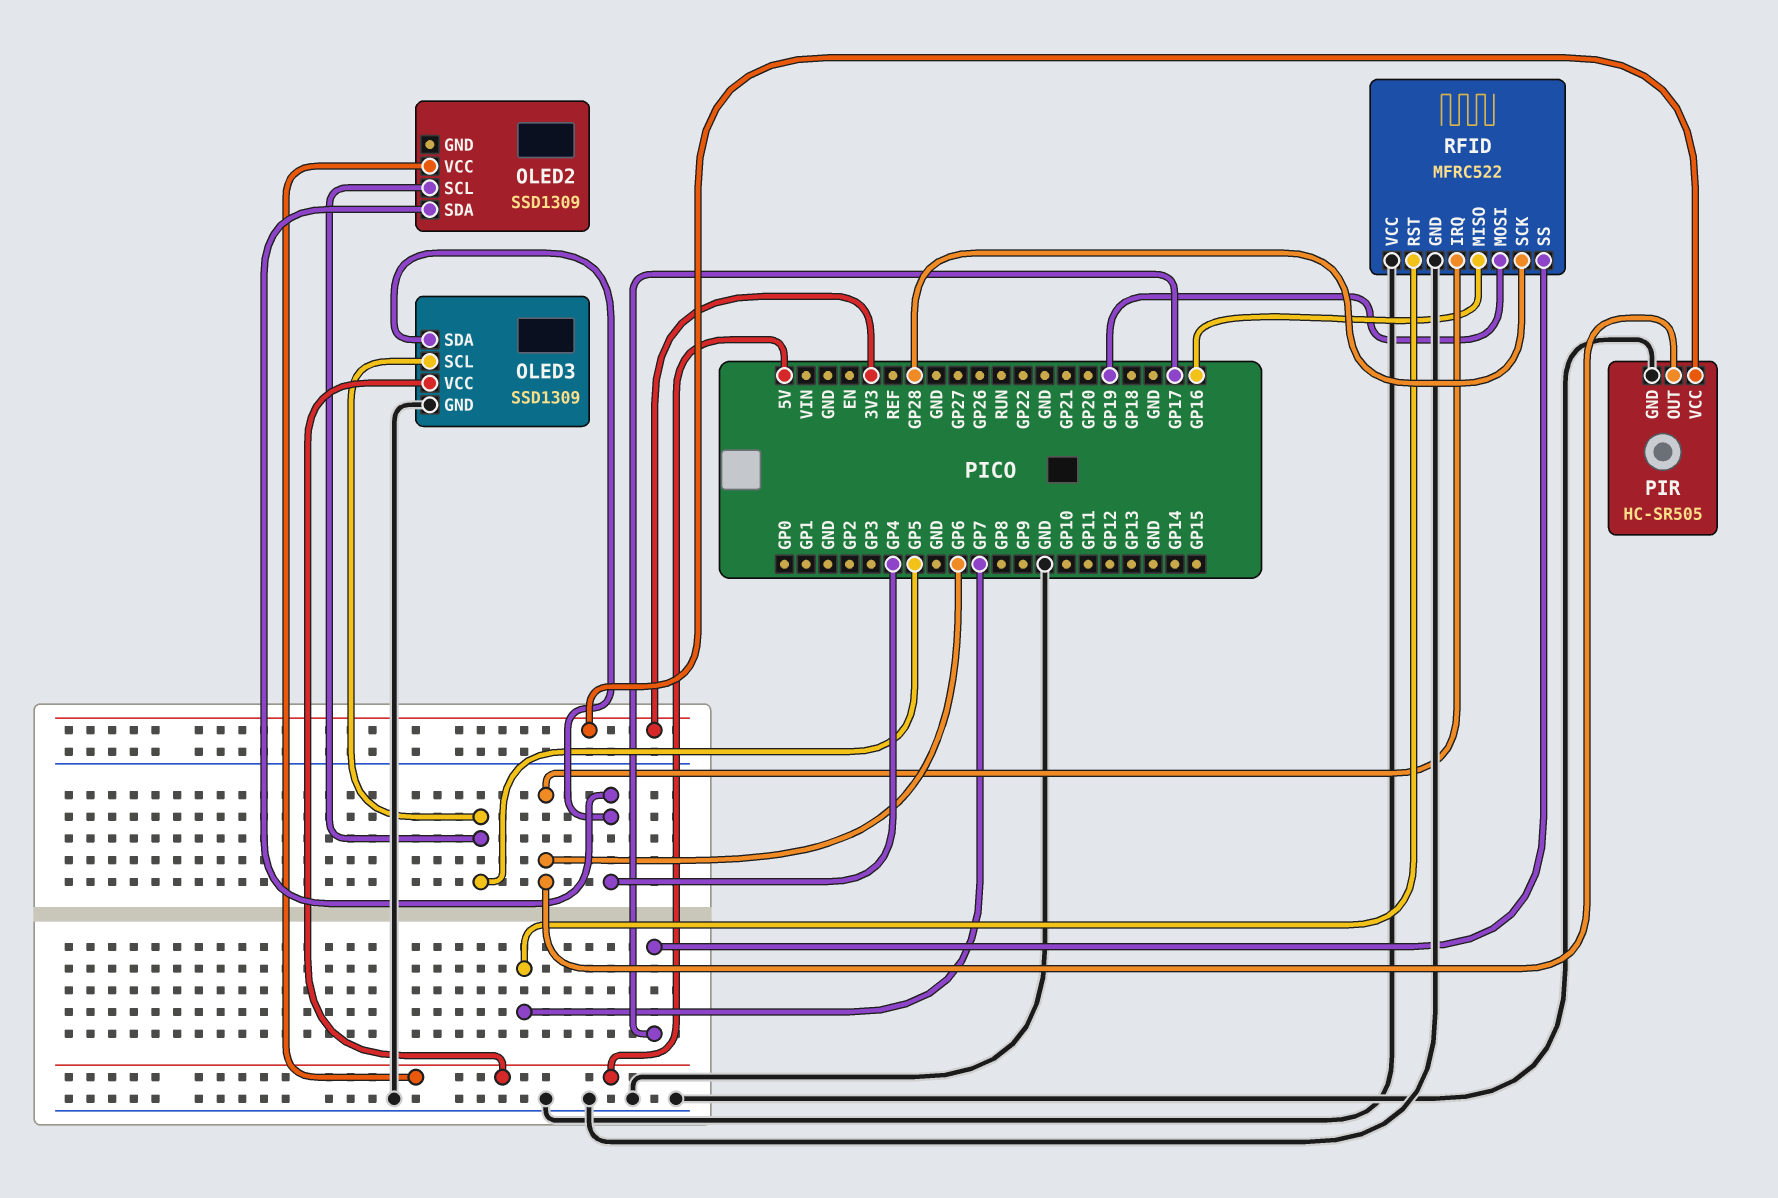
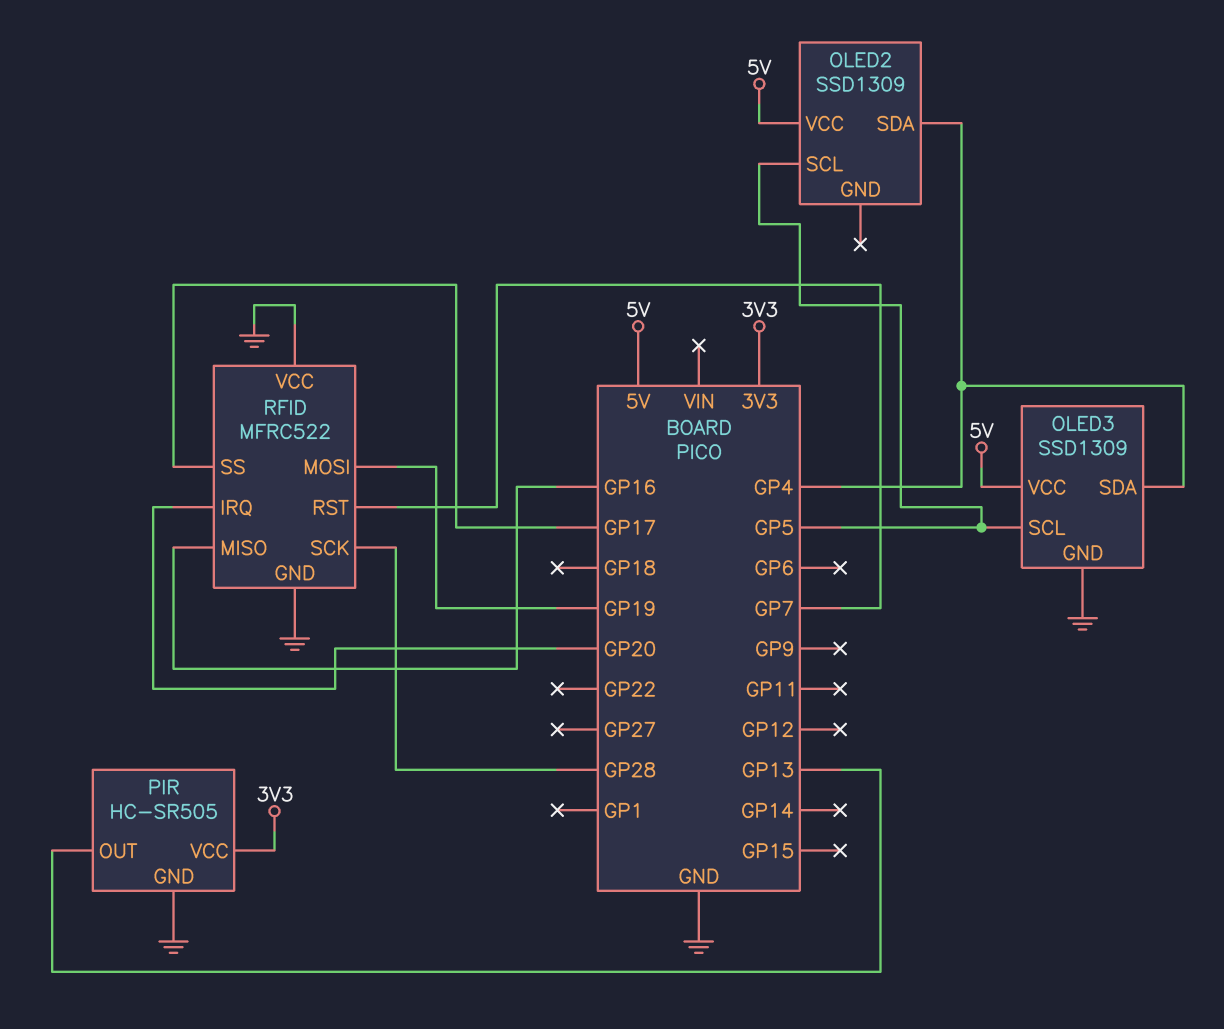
PIR pin OUT: GP6 -> GP13
RFID pin IRQ: GP6 -> GP20

